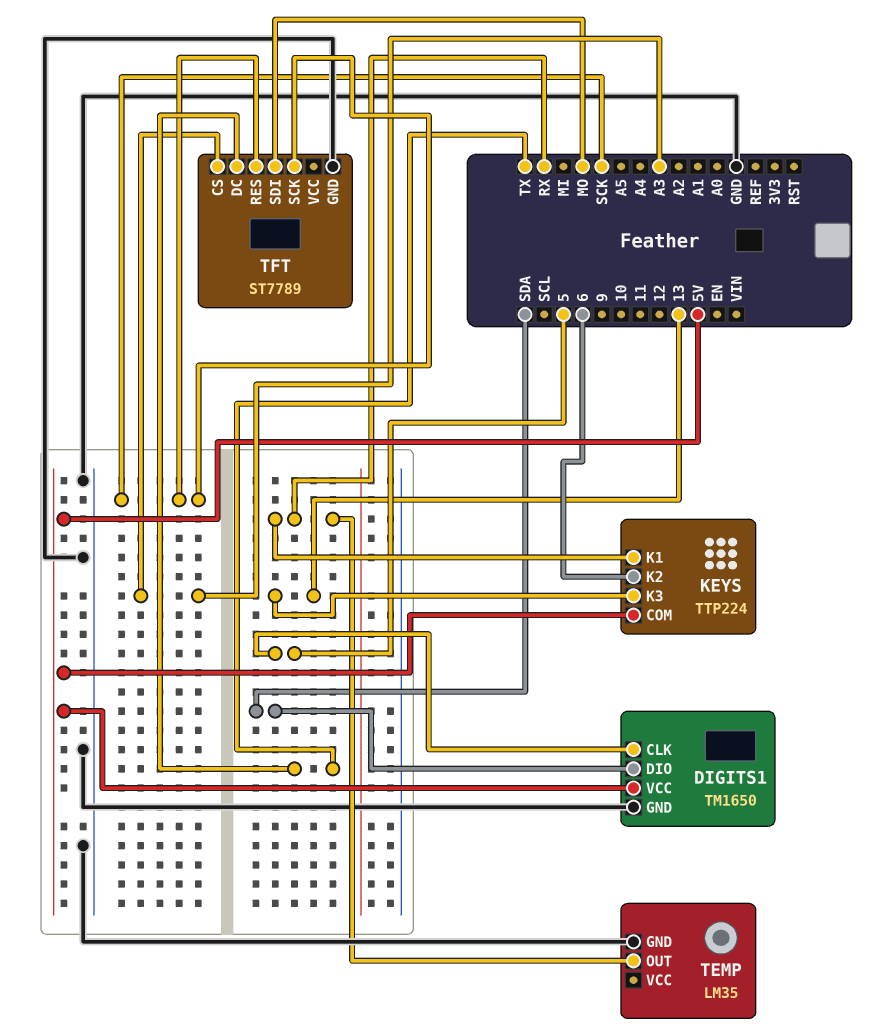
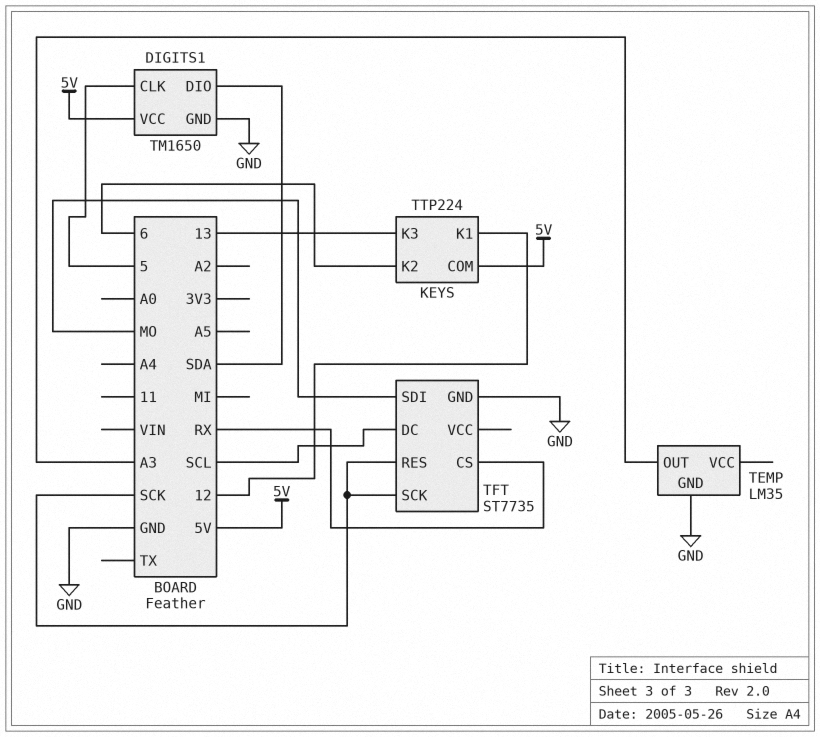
KEYS pin K1: RX -> 12
TEMP pin OUT: RX -> A3
TFT: ST7789 -> ST7735
TFT pin CS: A3 -> RX
TFT pin DC: TX -> SCL

